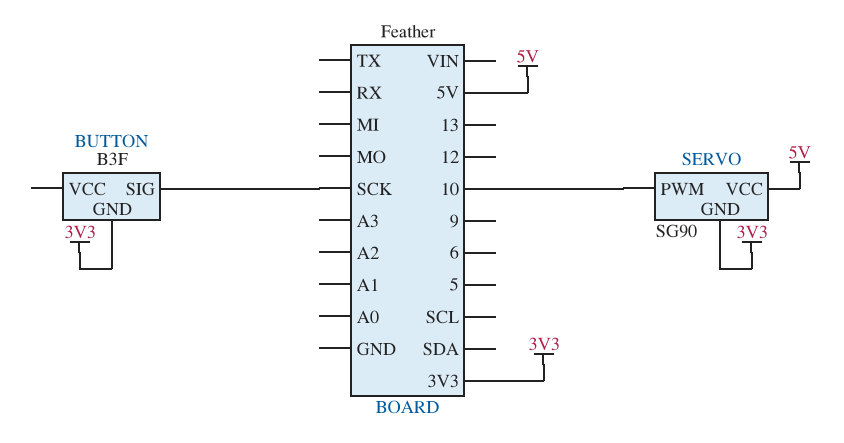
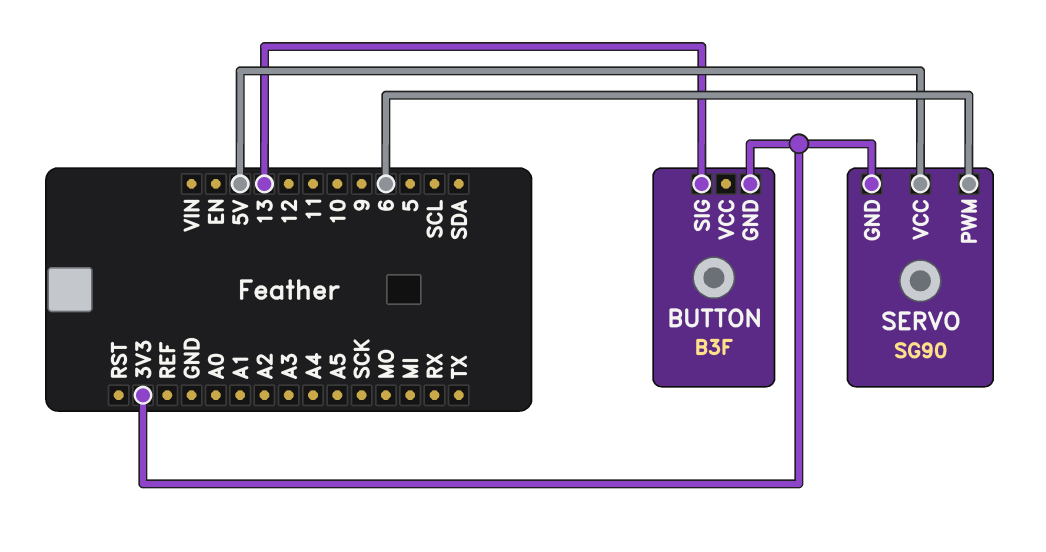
BUTTON pin SIG: SCK -> 13
SERVO pin PWM: 10 -> 6

